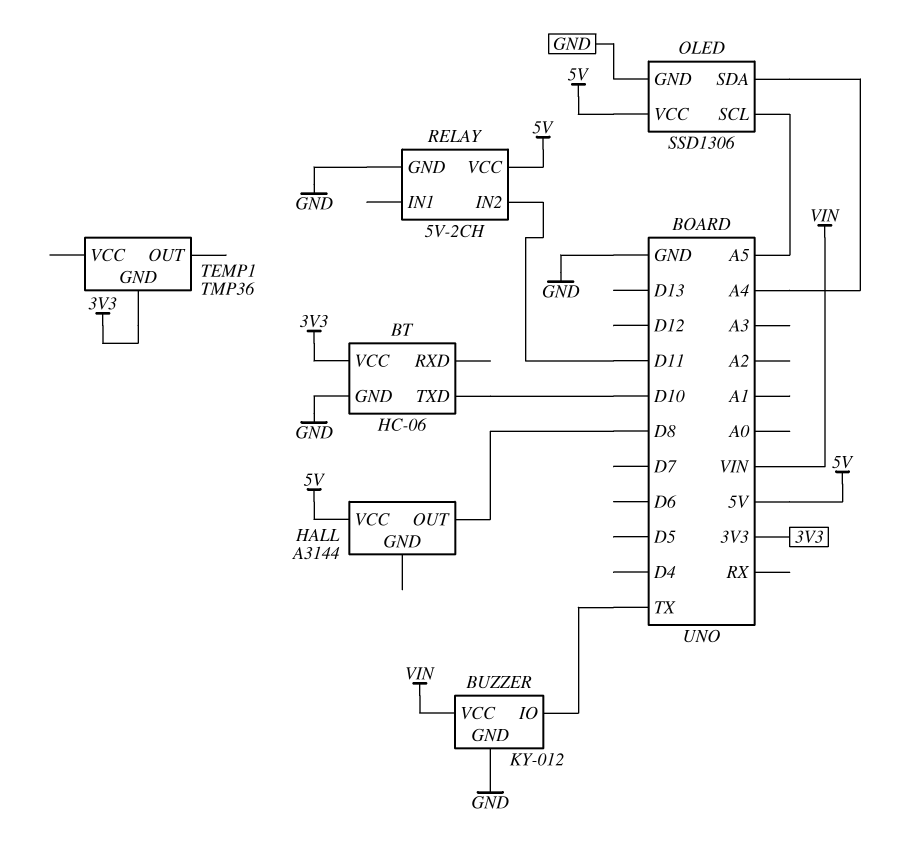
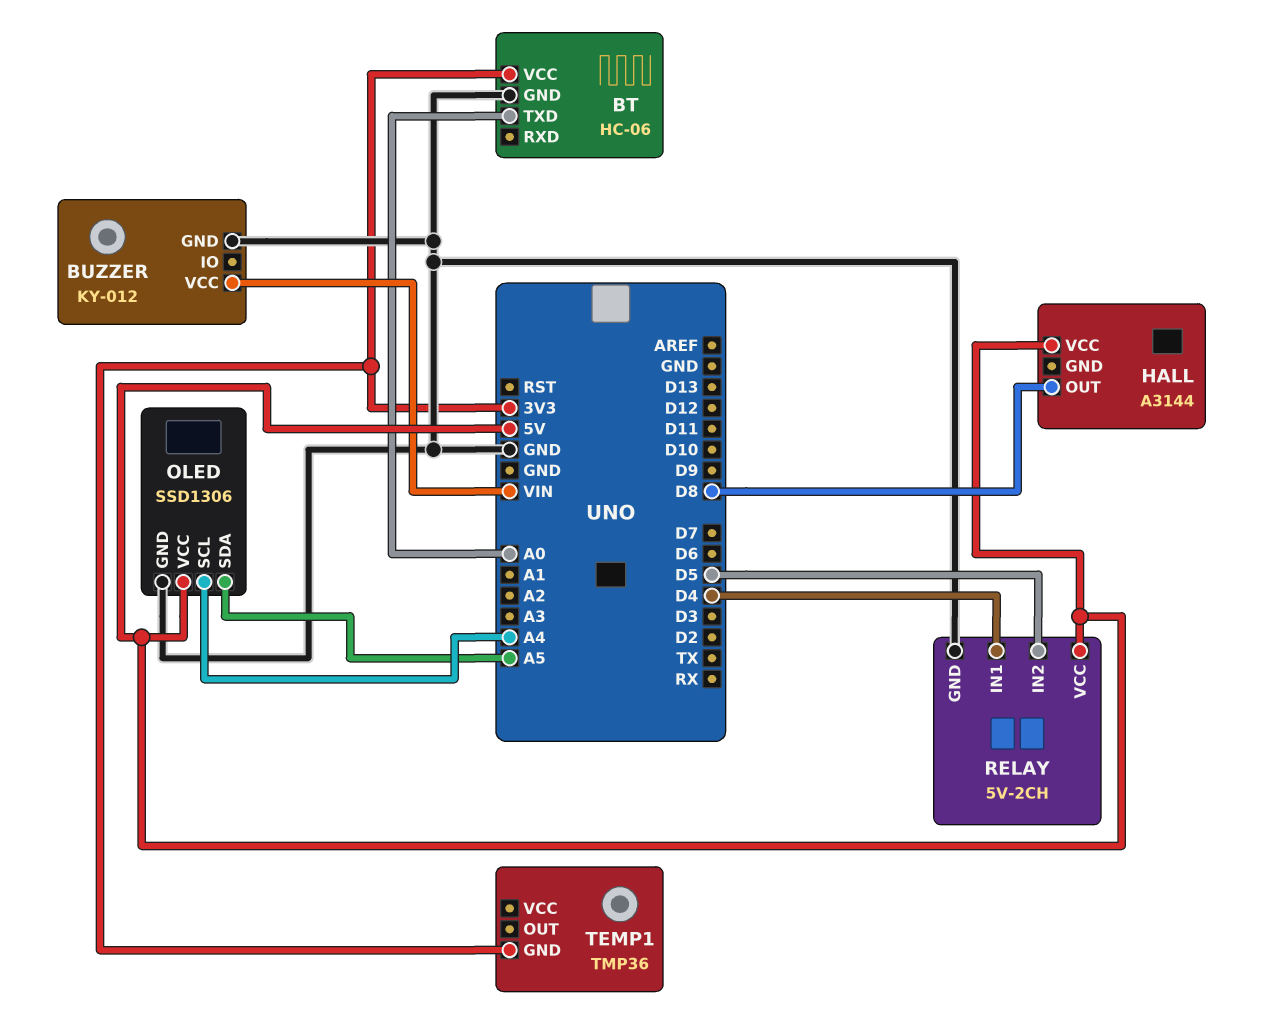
BT pin TXD: D10 -> A0
BUZZER pin IO: TX -> none
OLED pin SCL: A5 -> A4
OLED pin SDA: A4 -> A5
RELAY pin IN1: none -> D4
RELAY pin IN2: D11 -> D5

